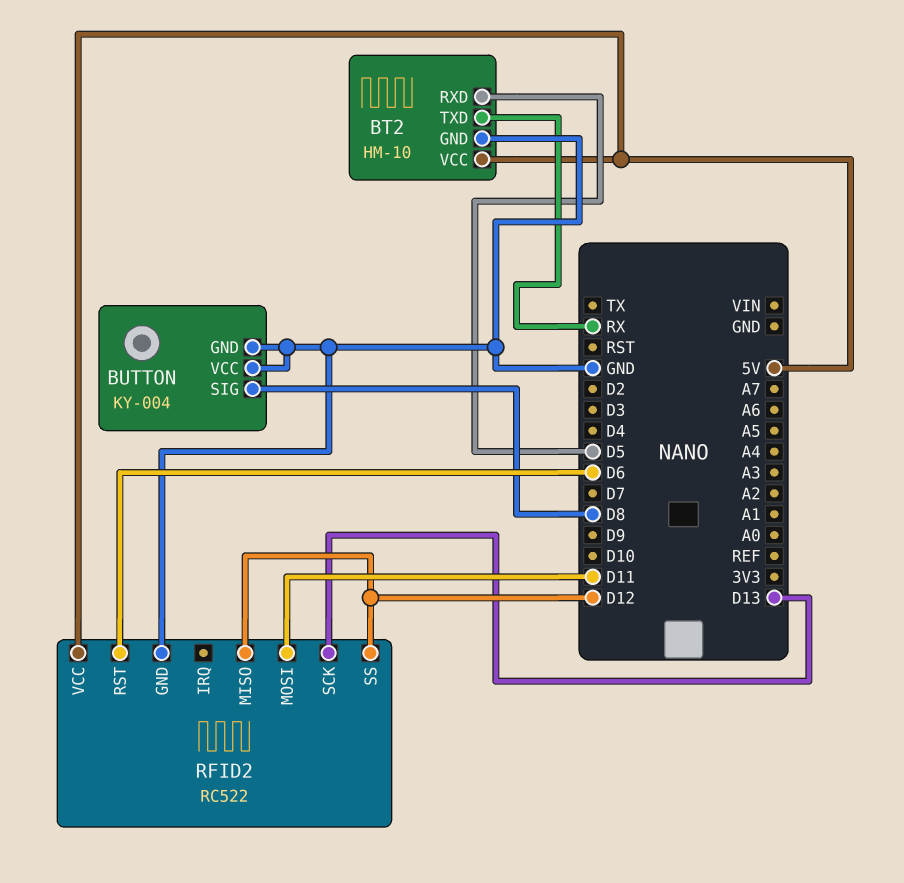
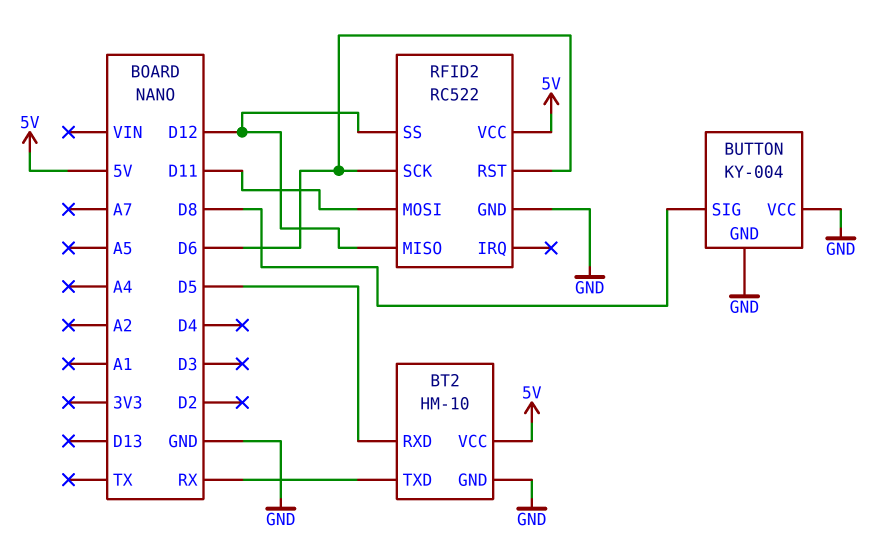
RFID2 pin SCK: D13 -> D6

